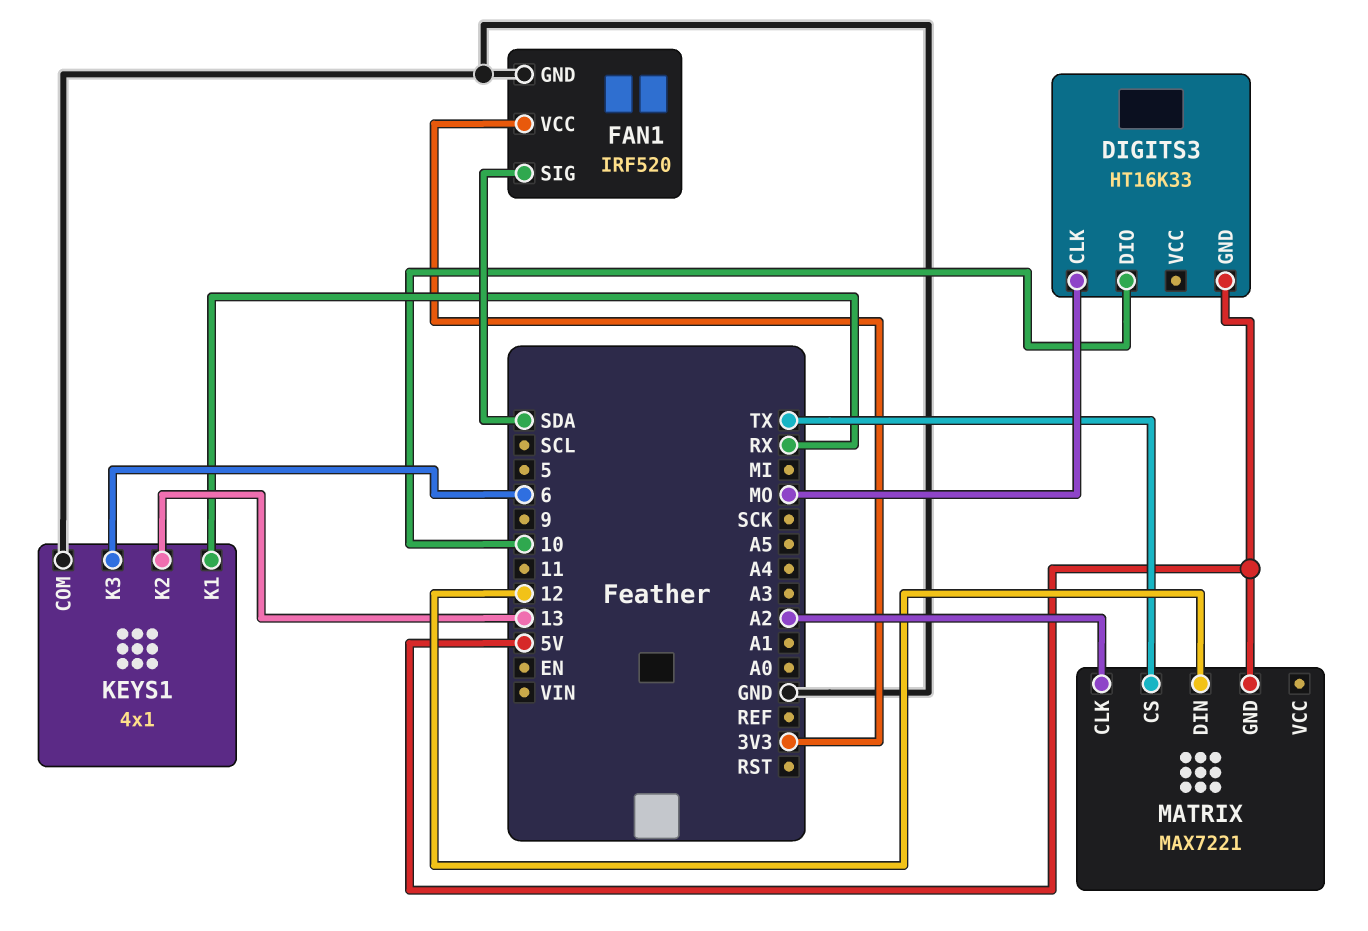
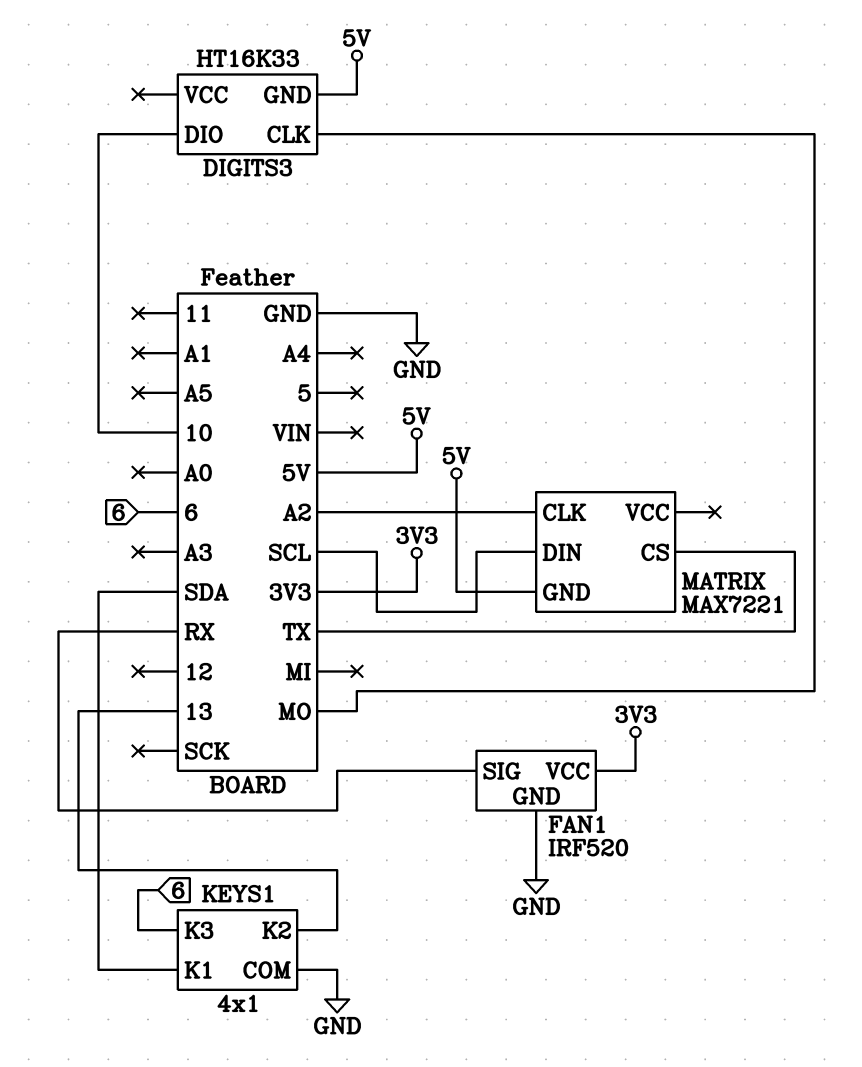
FAN1 pin SIG: SDA -> RX
KEYS1 pin K1: RX -> SDA
MATRIX pin DIN: 12 -> SCL

